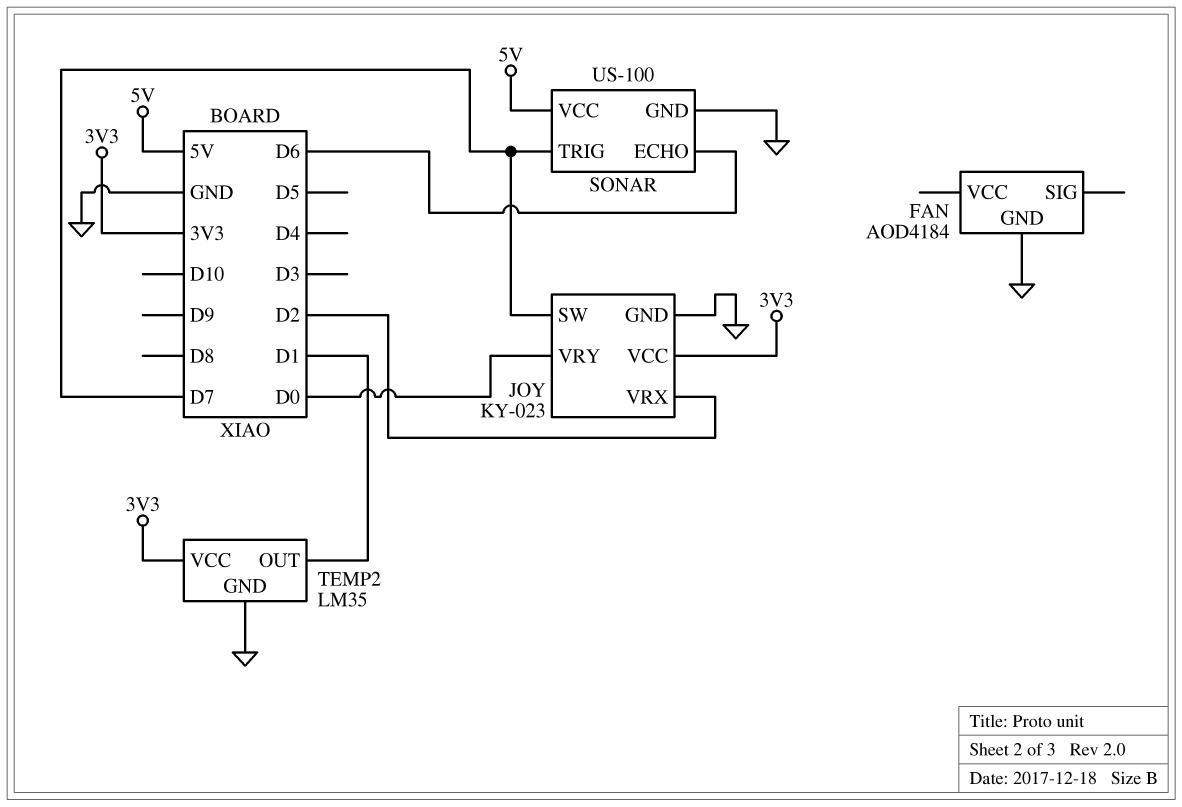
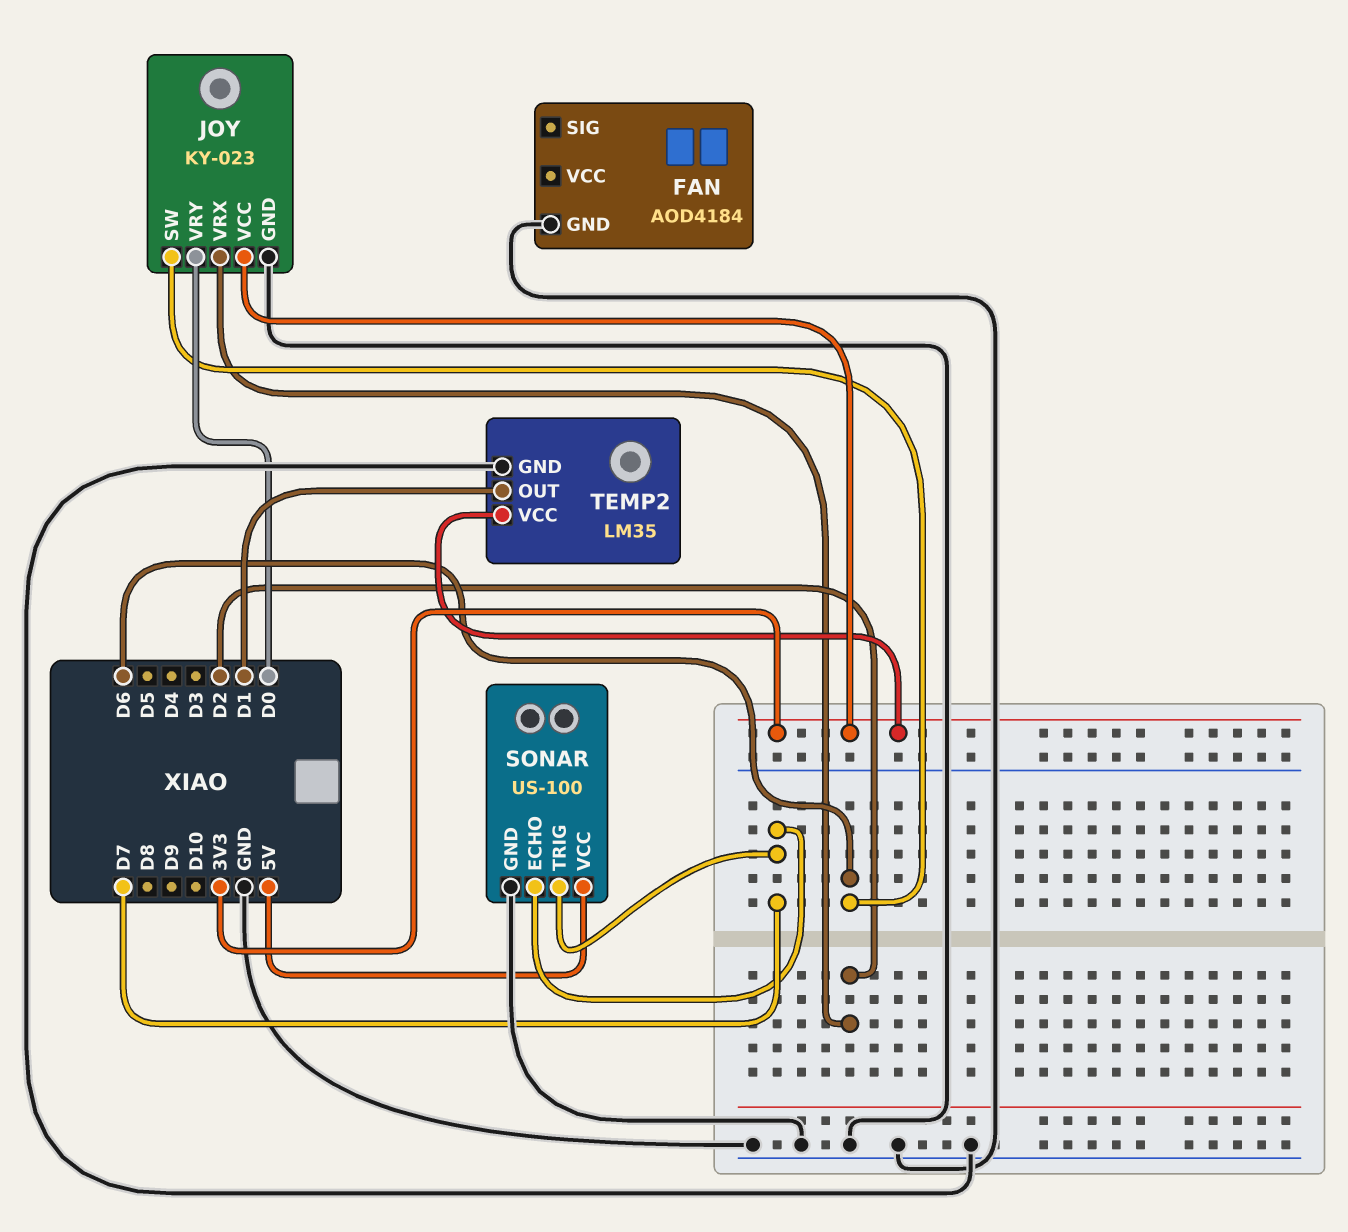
JOY pin SW: D7 -> D6
SONAR pin ECHO: D6 -> D7

